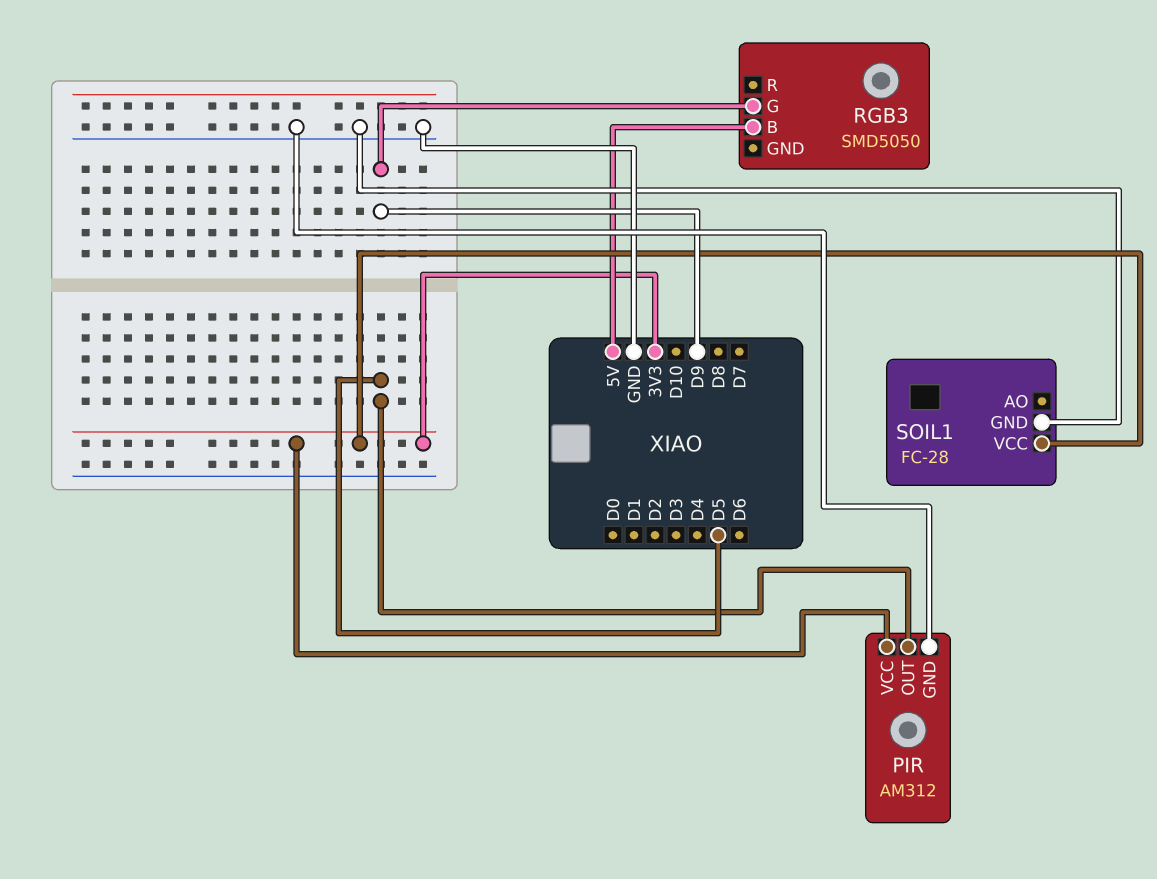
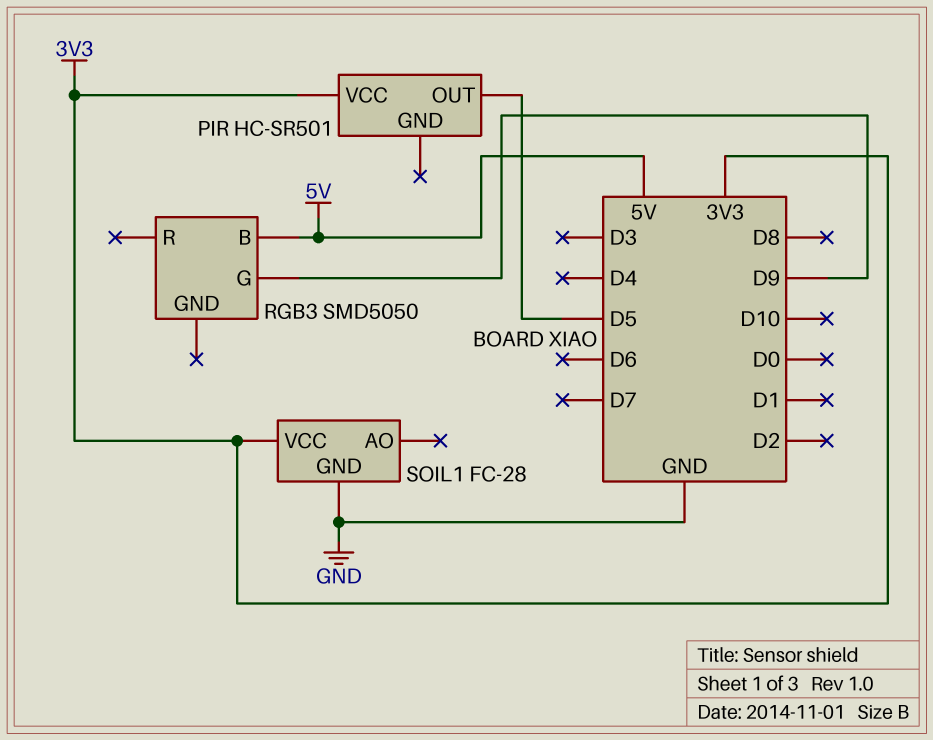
PIR: AM312 -> HC-SR501
PIR pin GND: GND -> none

